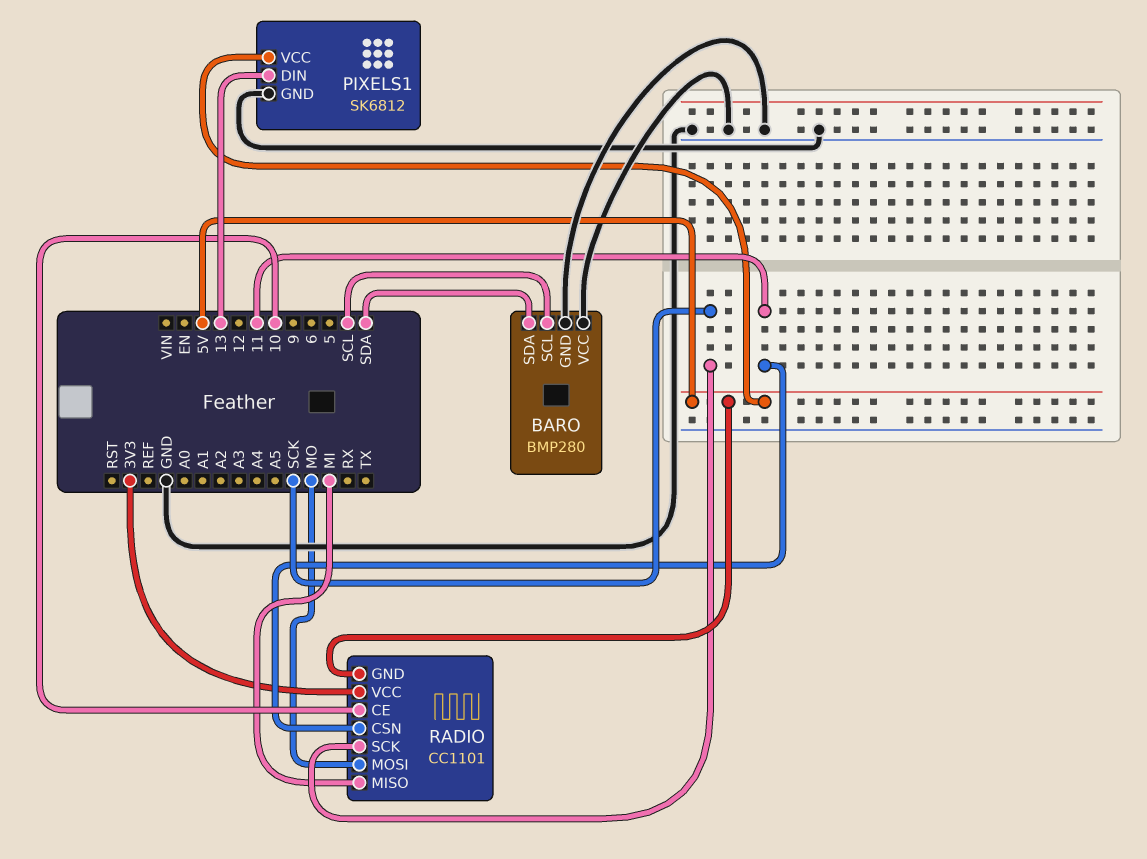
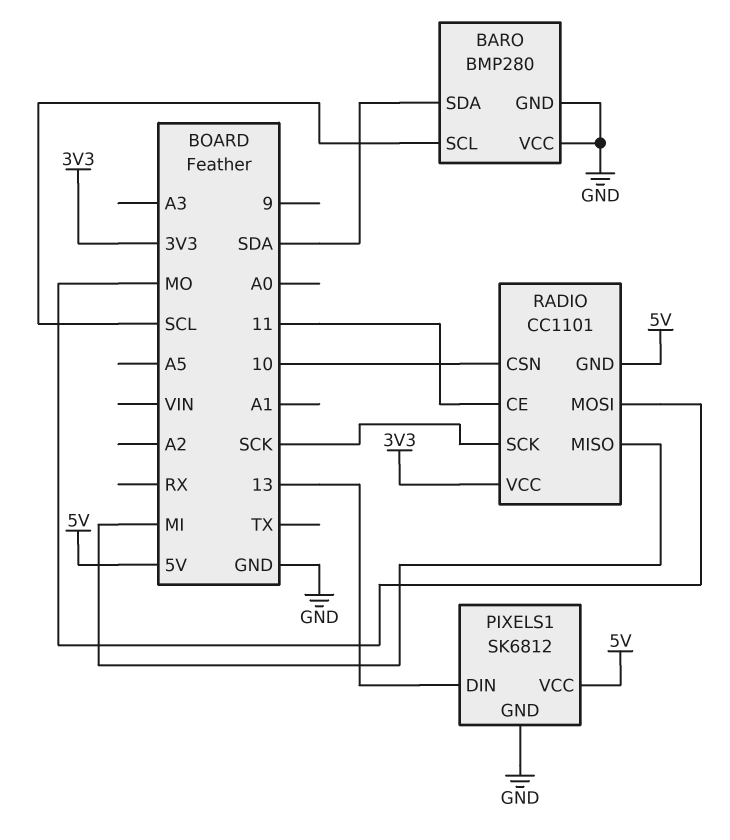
RADIO pin CE: 10 -> 11
RADIO pin CSN: 11 -> 10

